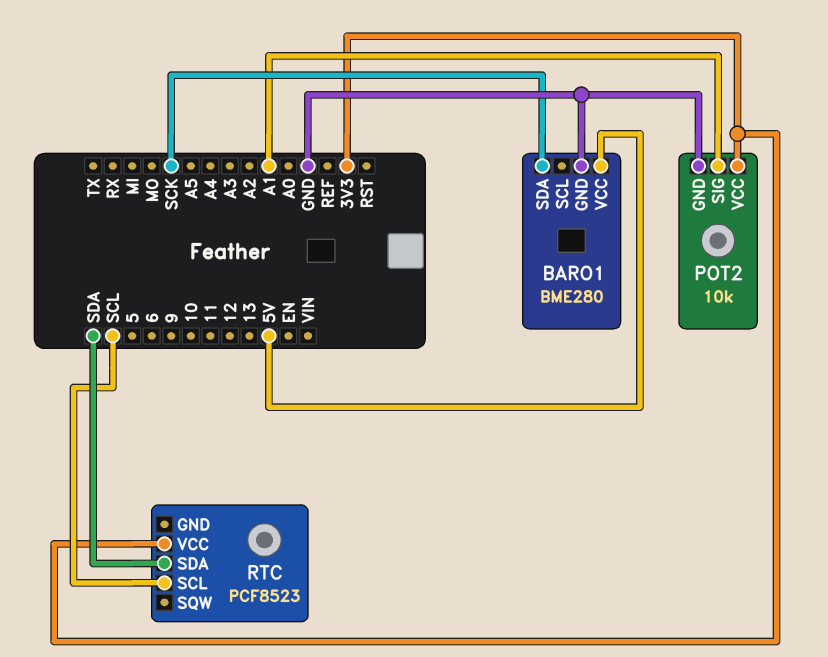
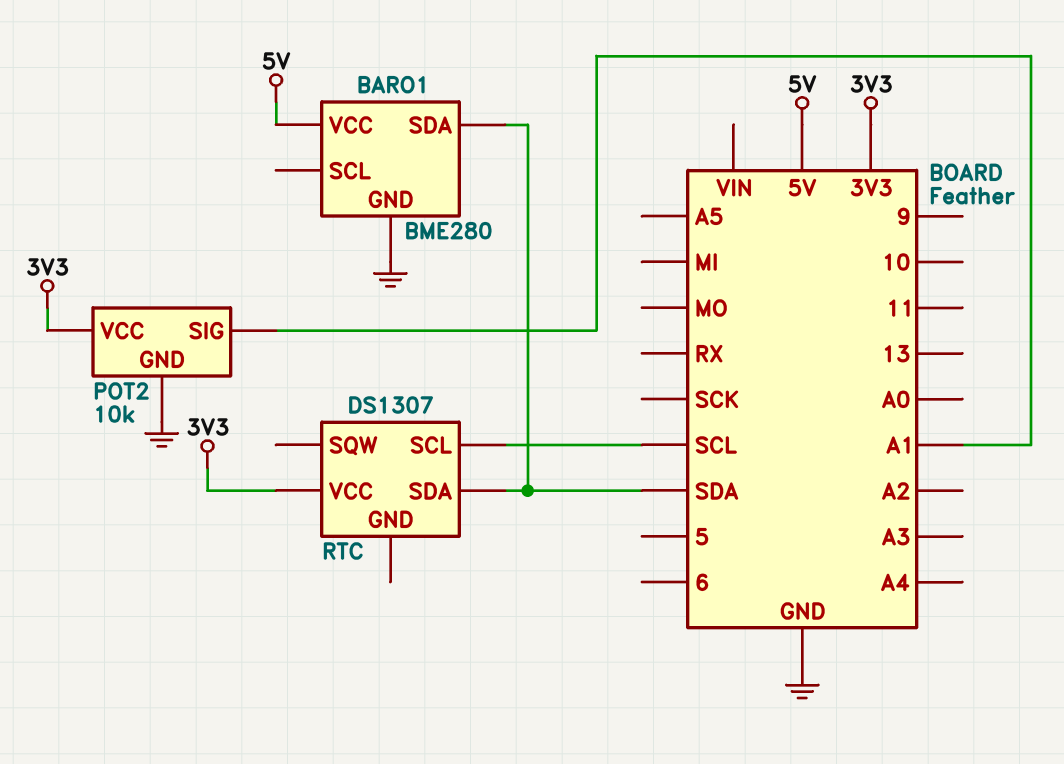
BARO1 pin SDA: SCK -> SDA
RTC: PCF8523 -> DS1307

